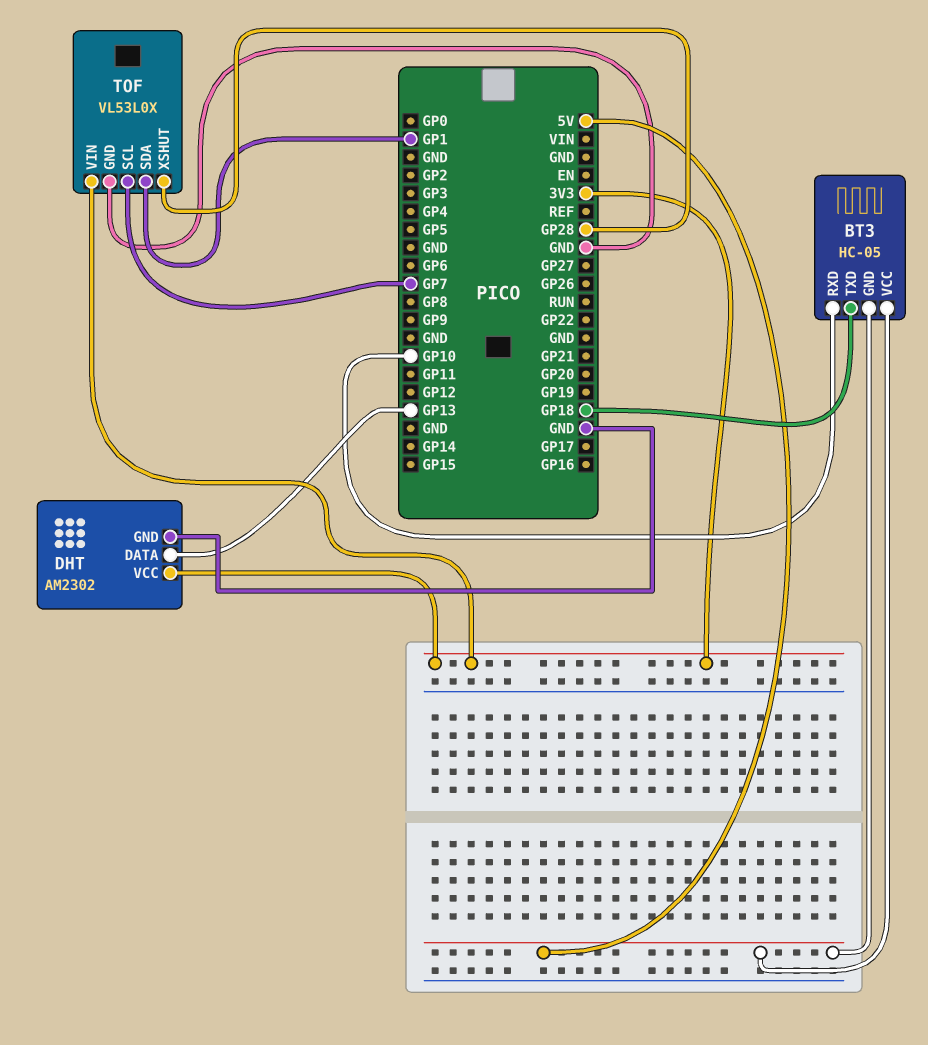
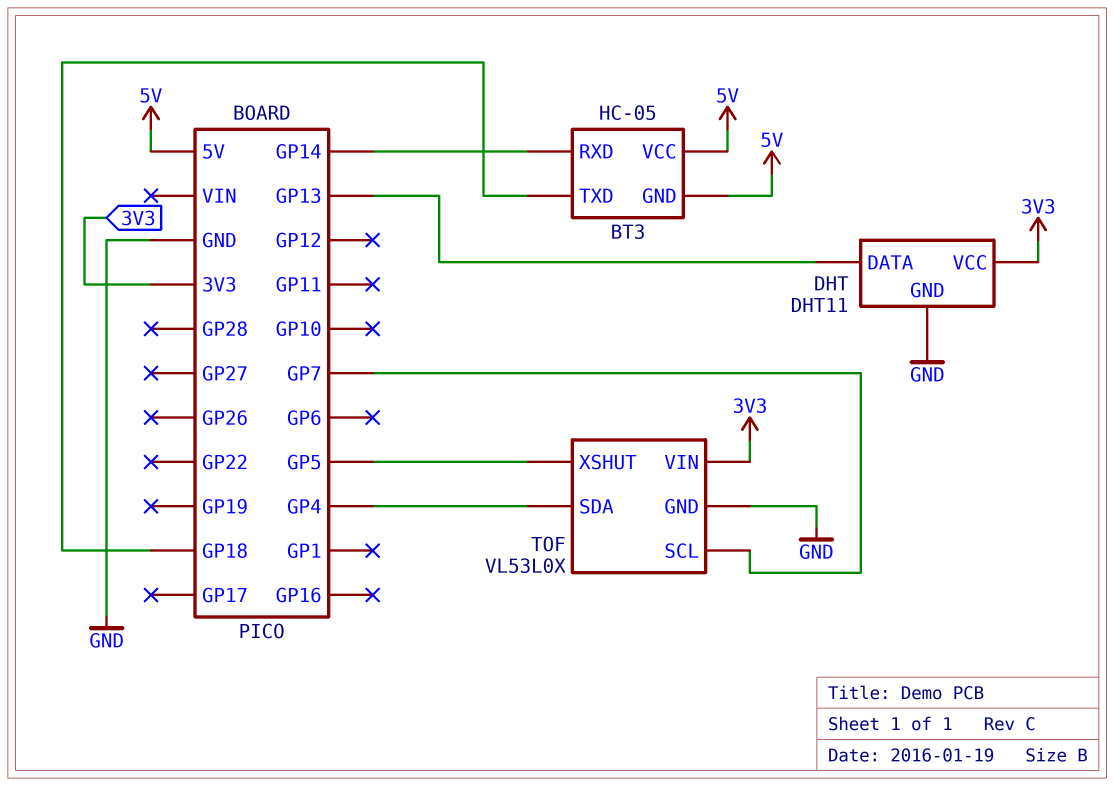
BT3 pin RXD: GP10 -> GP14
DHT: AM2302 -> DHT11
TOF pin SDA: GP1 -> GP4
TOF pin XSHUT: GP28 -> GP5

